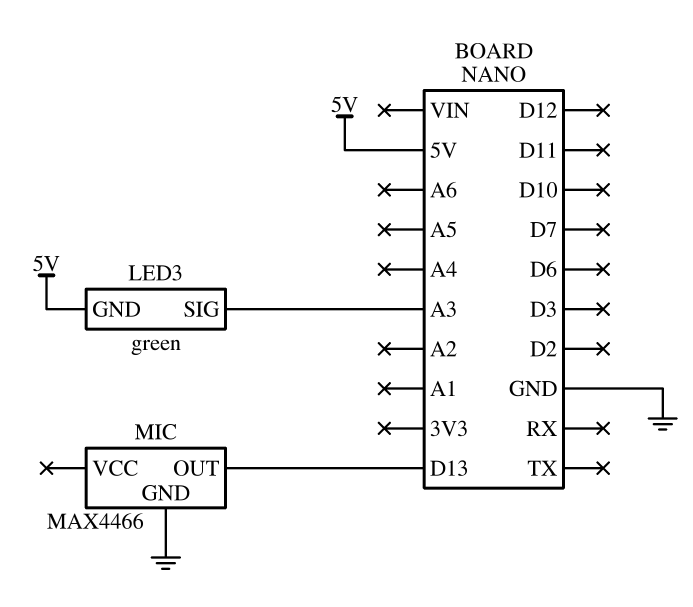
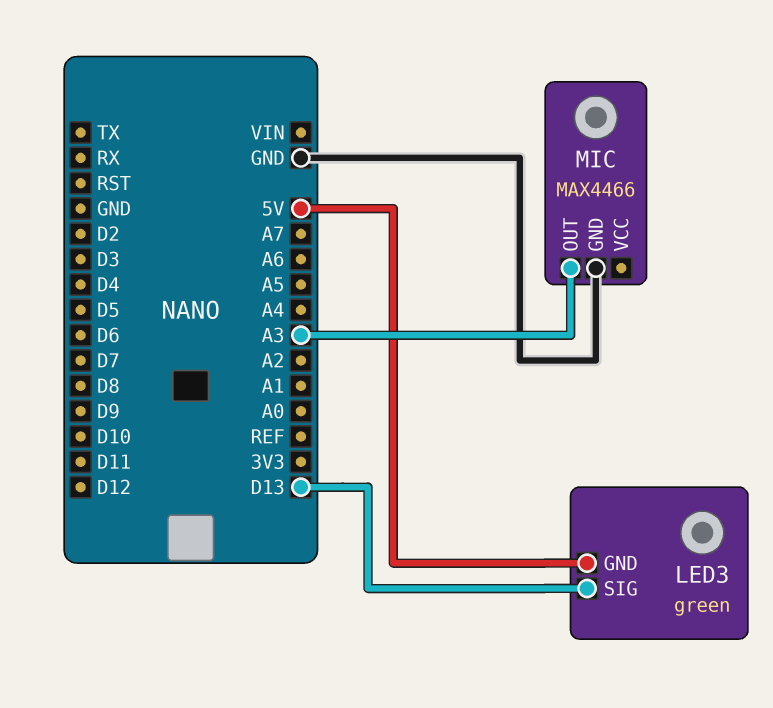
LED3 pin SIG: A3 -> D13
MIC pin OUT: D13 -> A3

